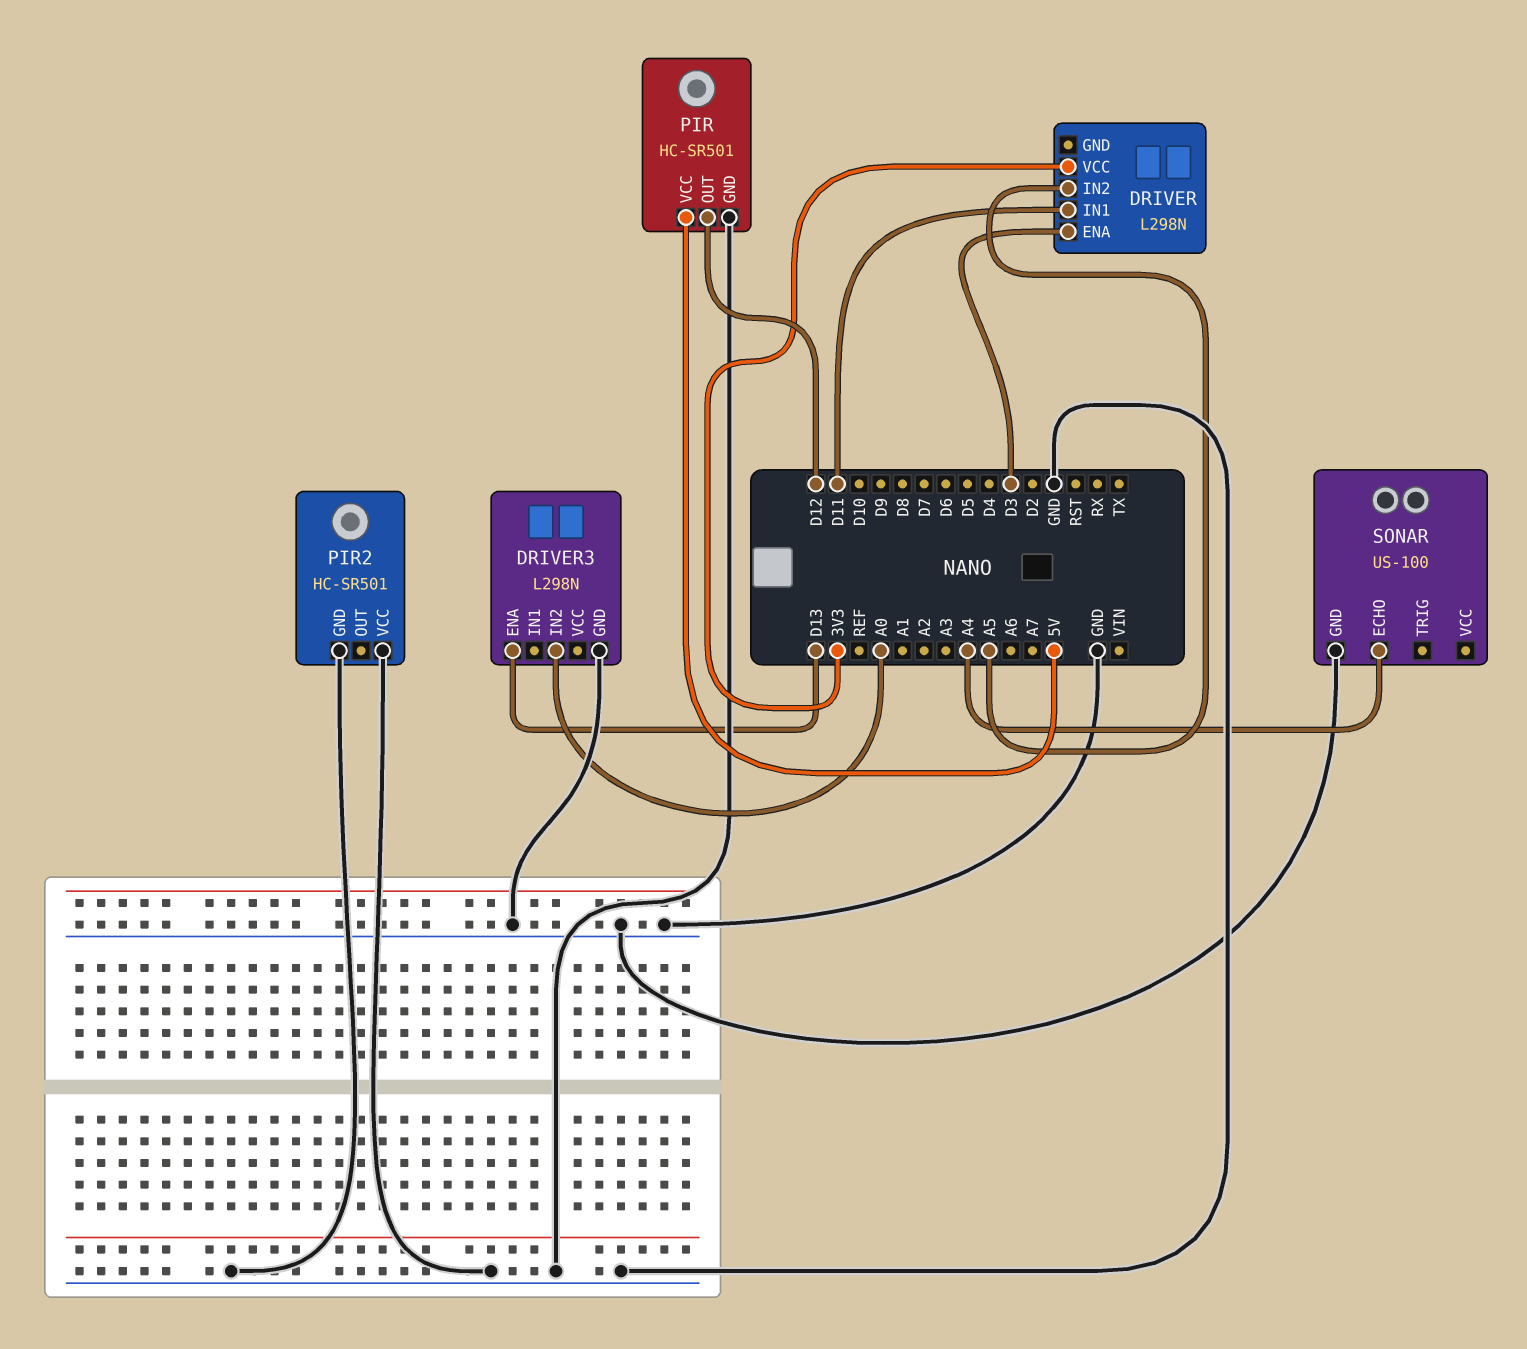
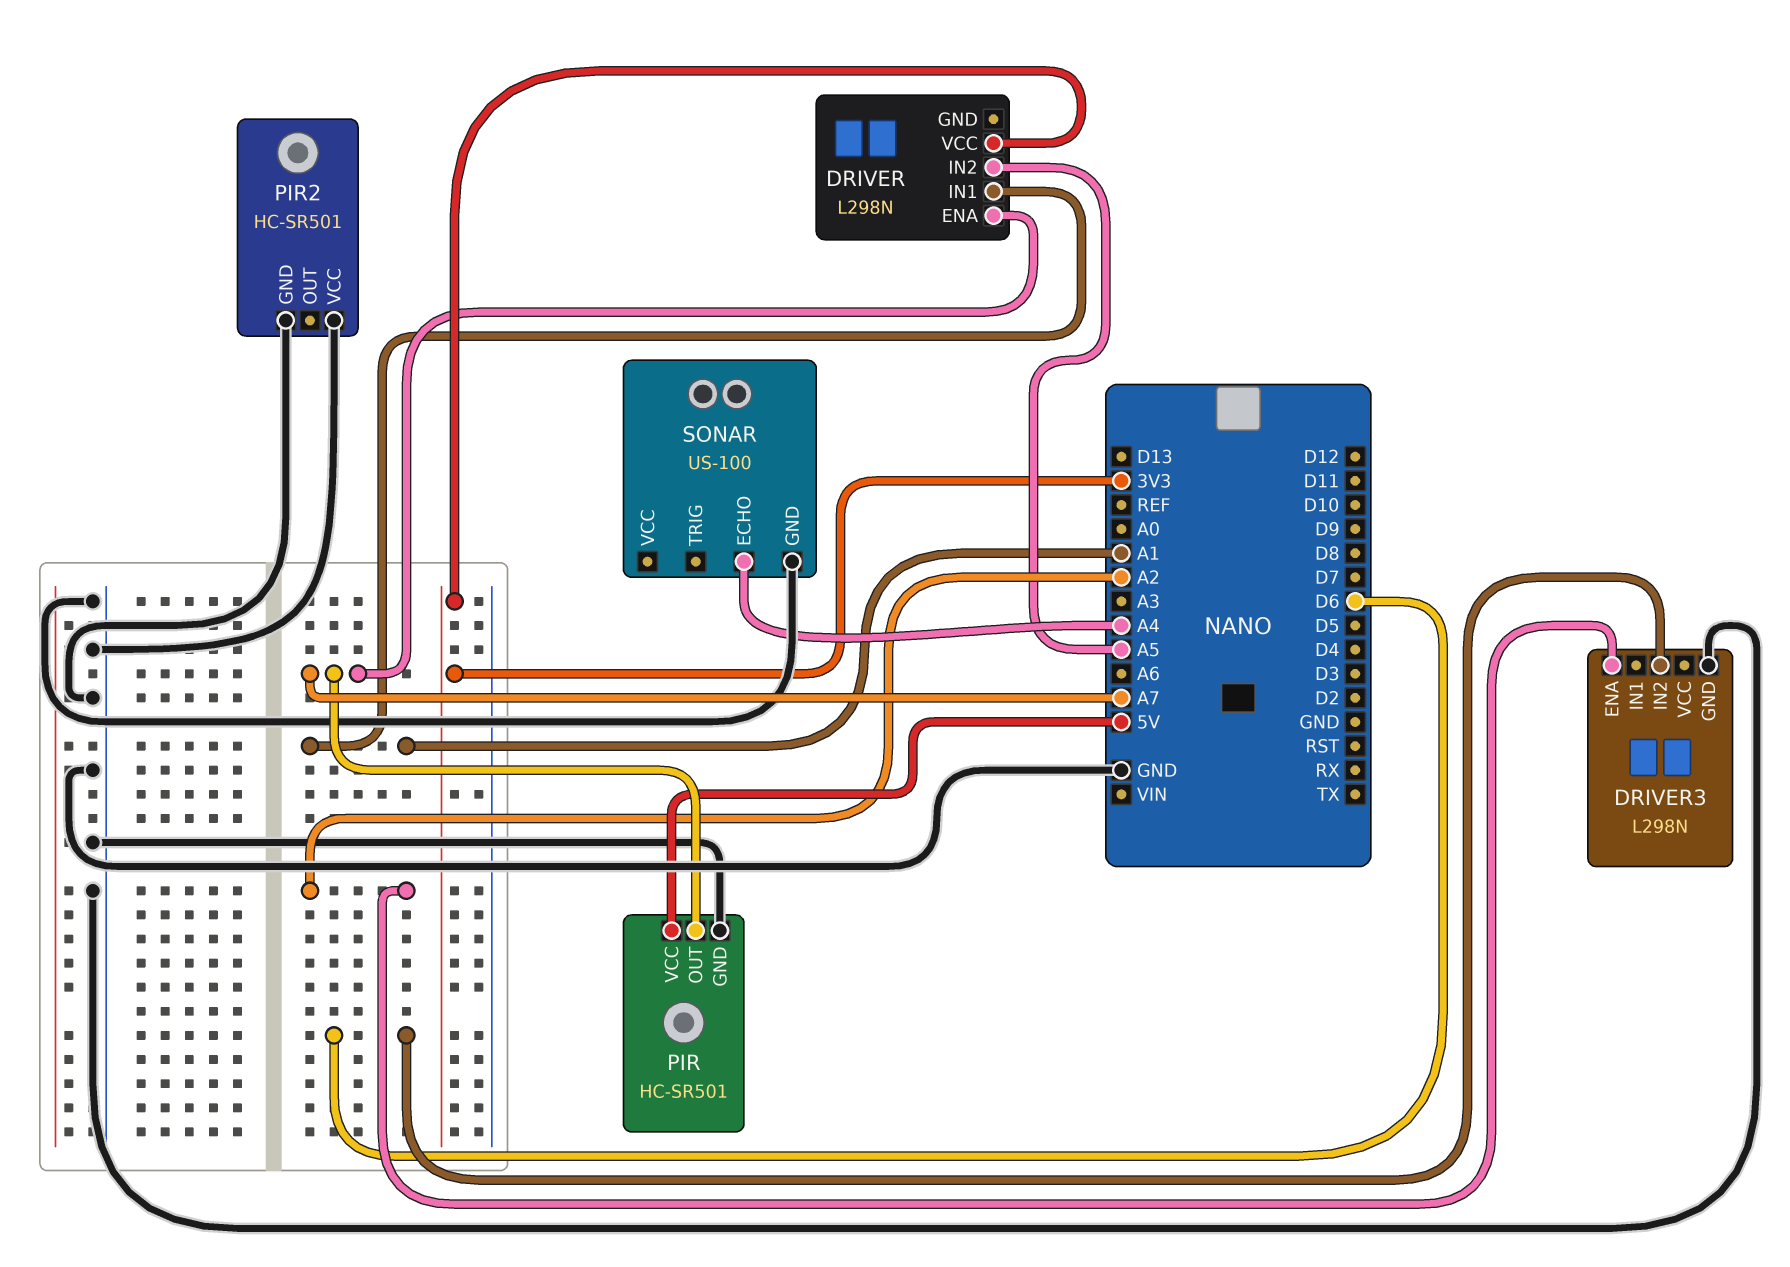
DRIVER pin ENA: D3 -> A7
DRIVER pin IN1: D11 -> A1
DRIVER3 pin ENA: D13 -> A2
DRIVER3 pin IN2: A0 -> D6
PIR pin OUT: D12 -> A7

